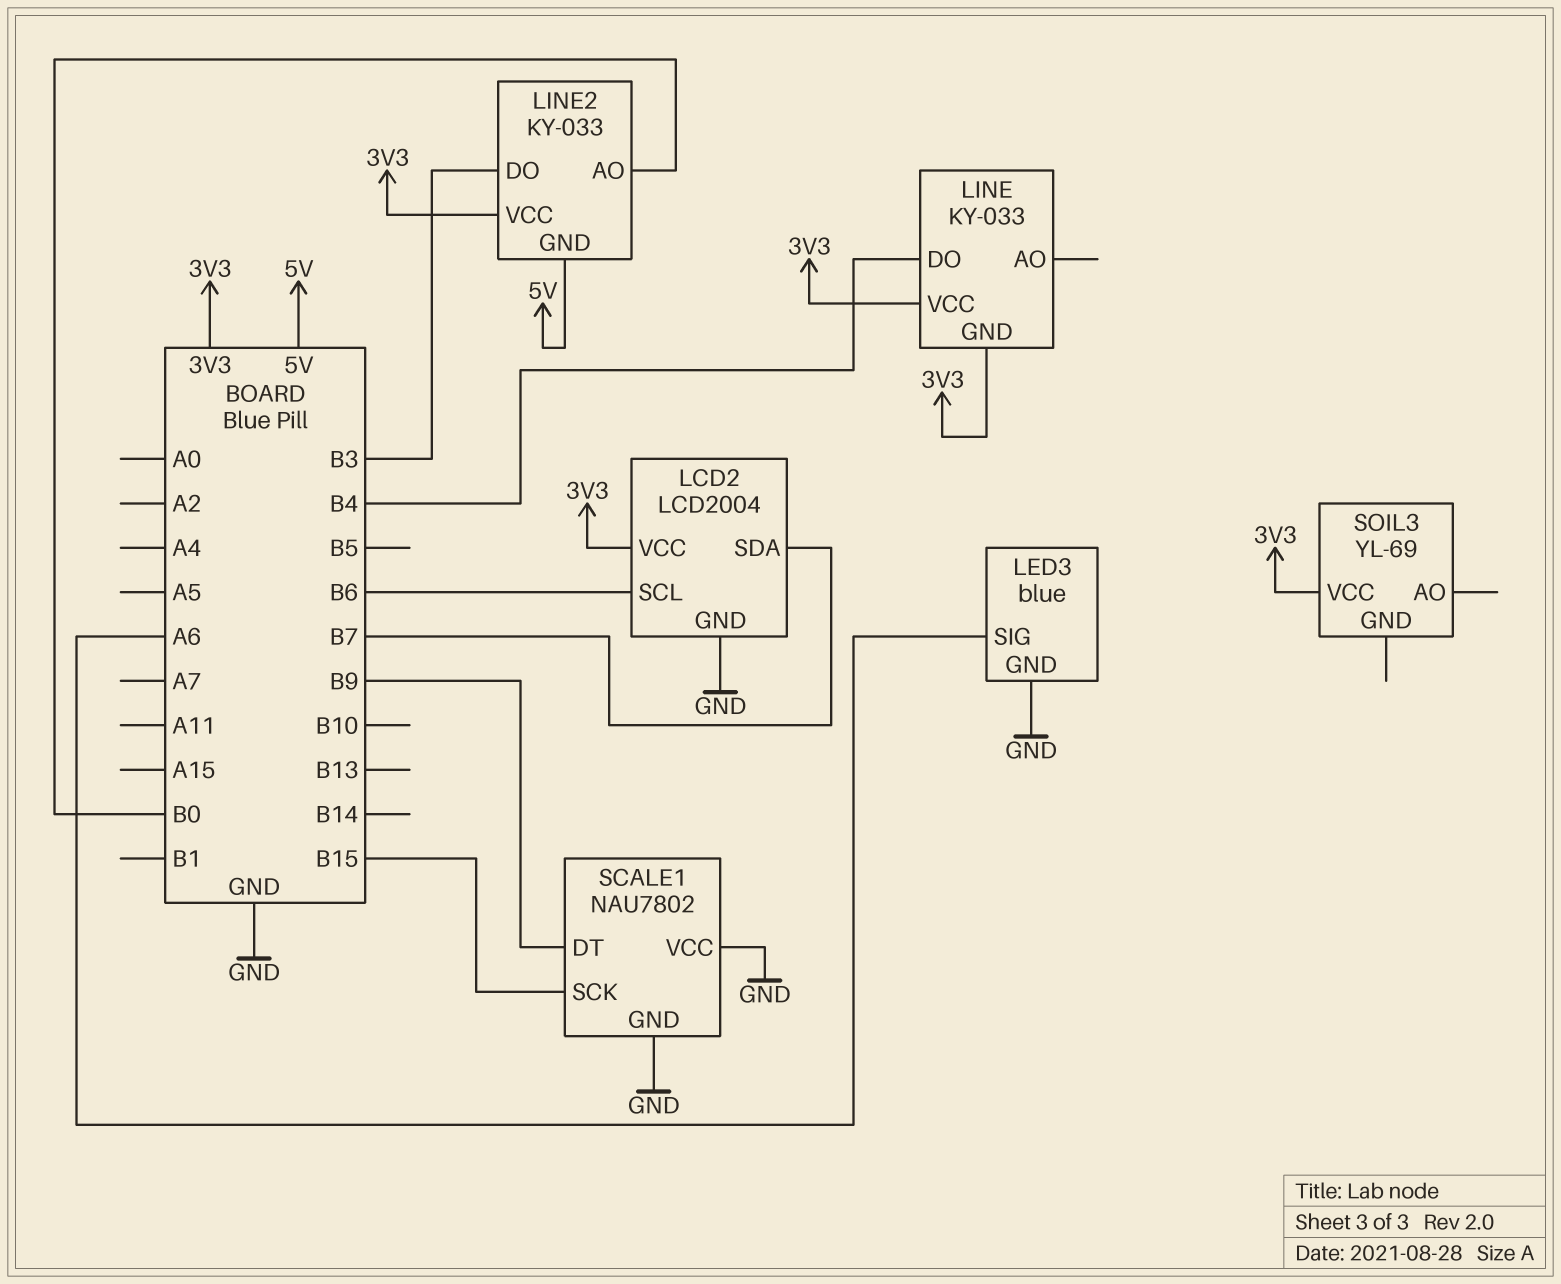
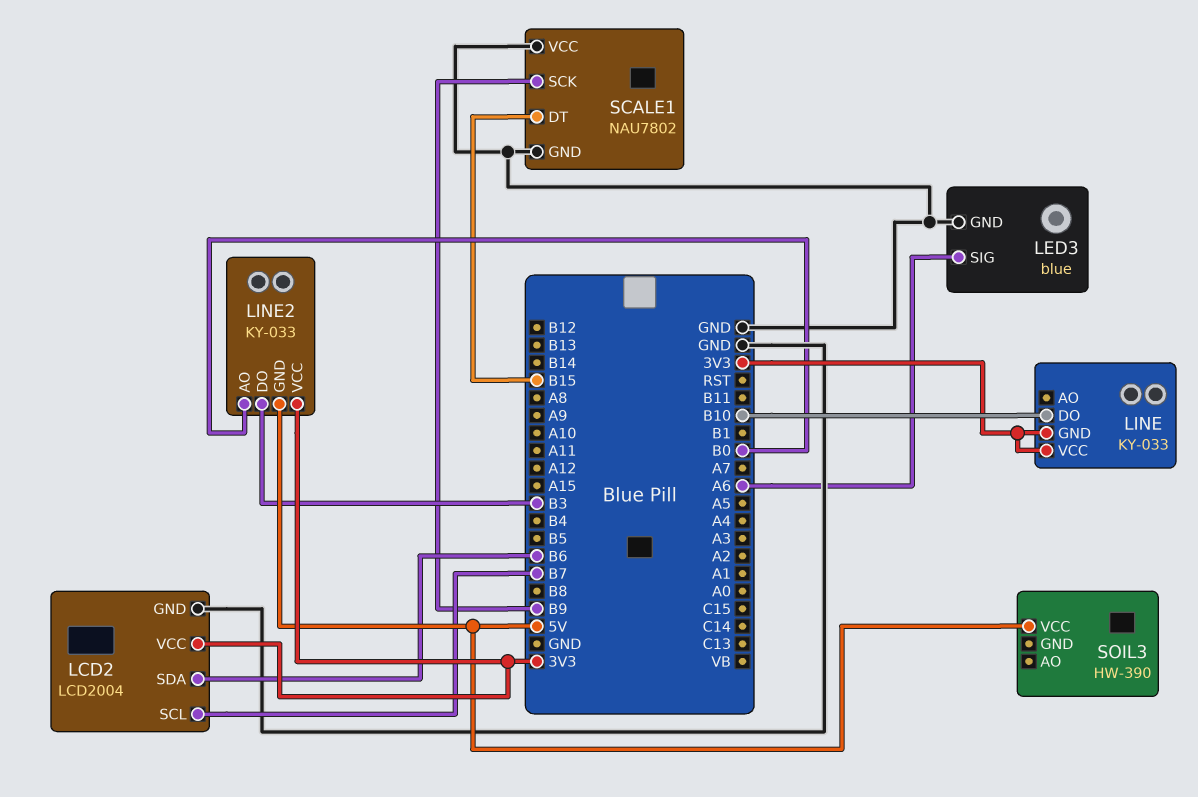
LCD2 pin SCL: B6 -> B7
LCD2 pin SDA: B7 -> B6
LINE pin DO: B4 -> B10
SCALE1 pin DT: B9 -> B15
SCALE1 pin SCK: B15 -> B9
SOIL3: YL-69 -> HW-390
SOIL3 pin VCC: 3V3 -> 5V

